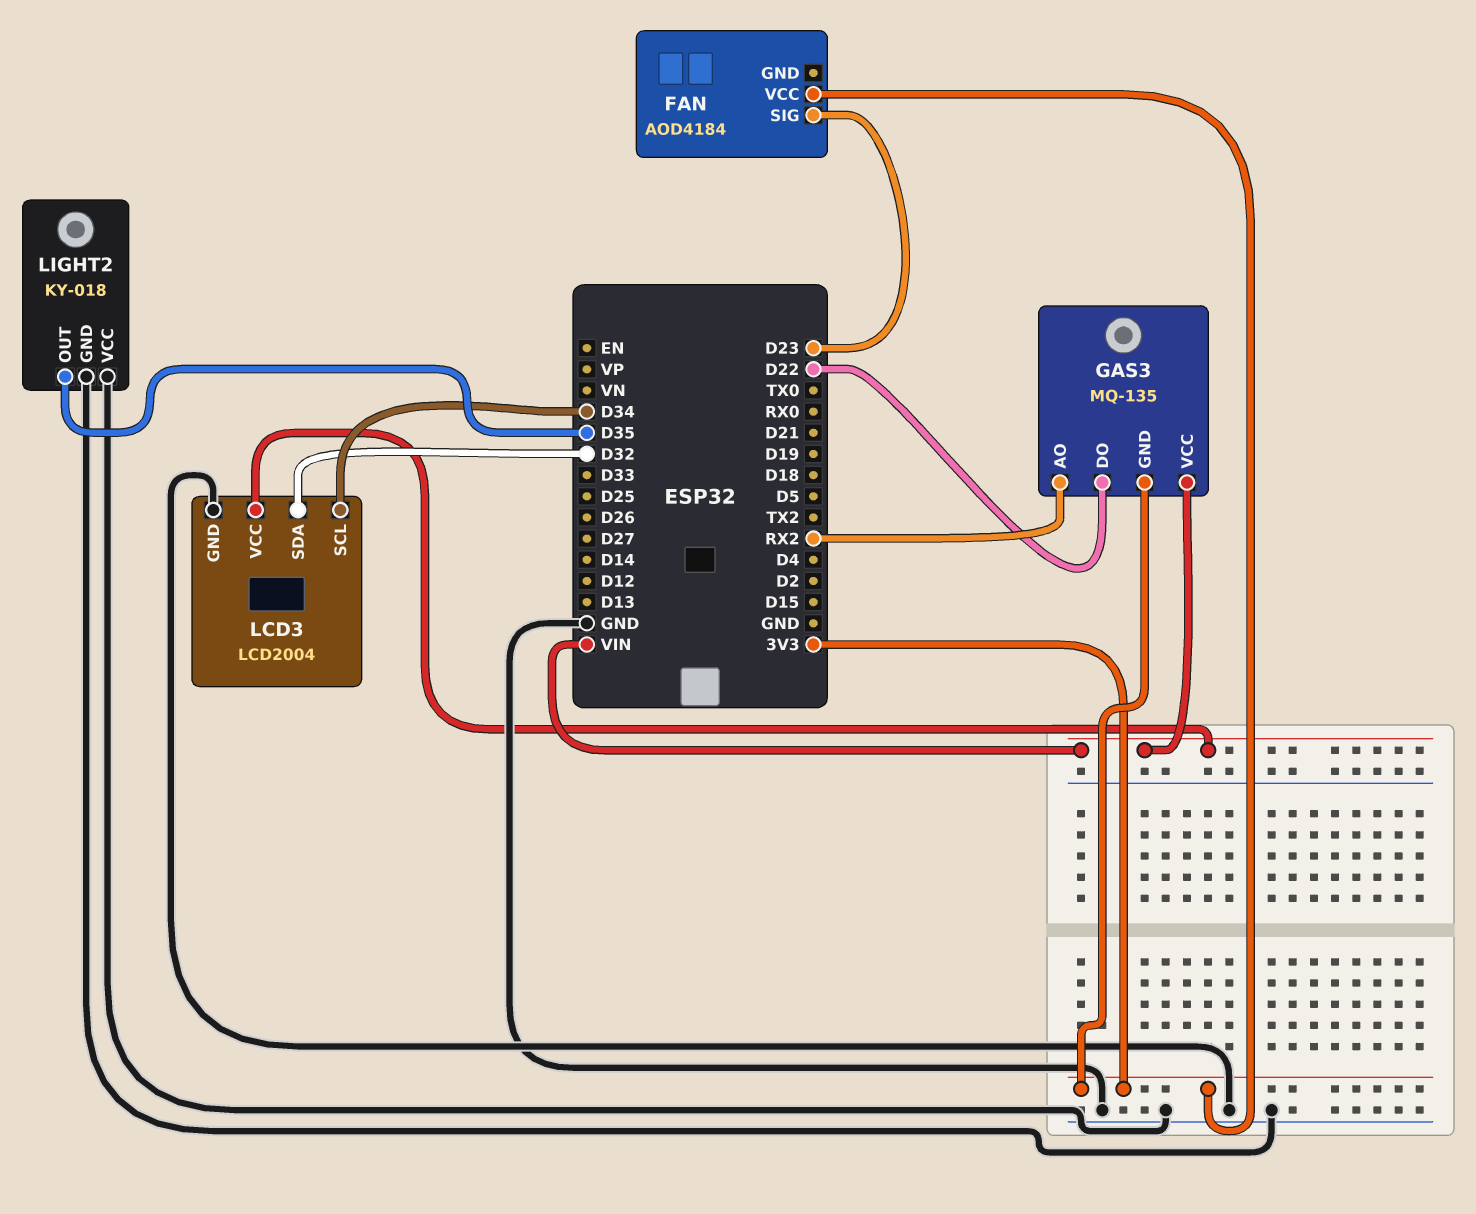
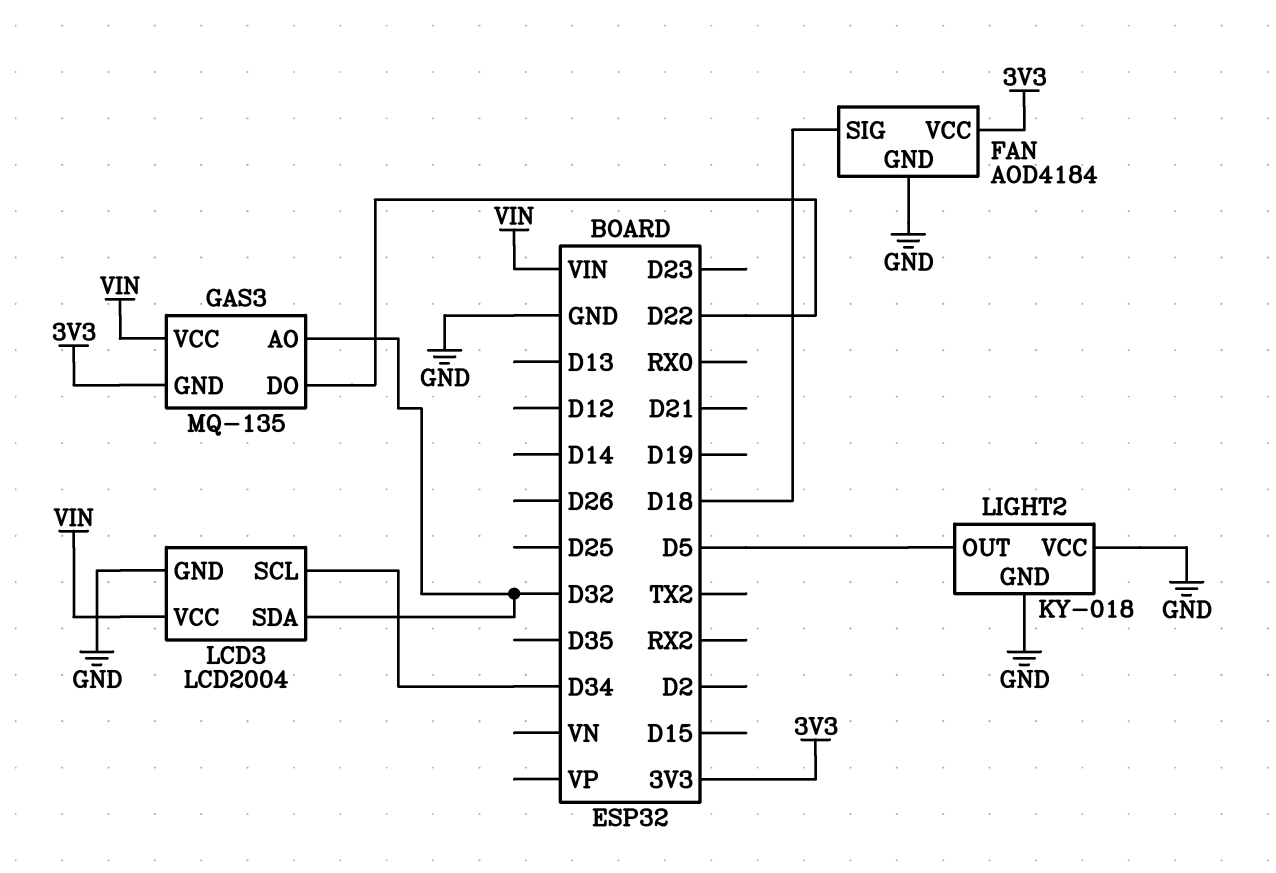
FAN pin GND: none -> GND
FAN pin SIG: D23 -> D18
GAS3 pin AO: RX2 -> D32
LIGHT2 pin OUT: D35 -> D5

